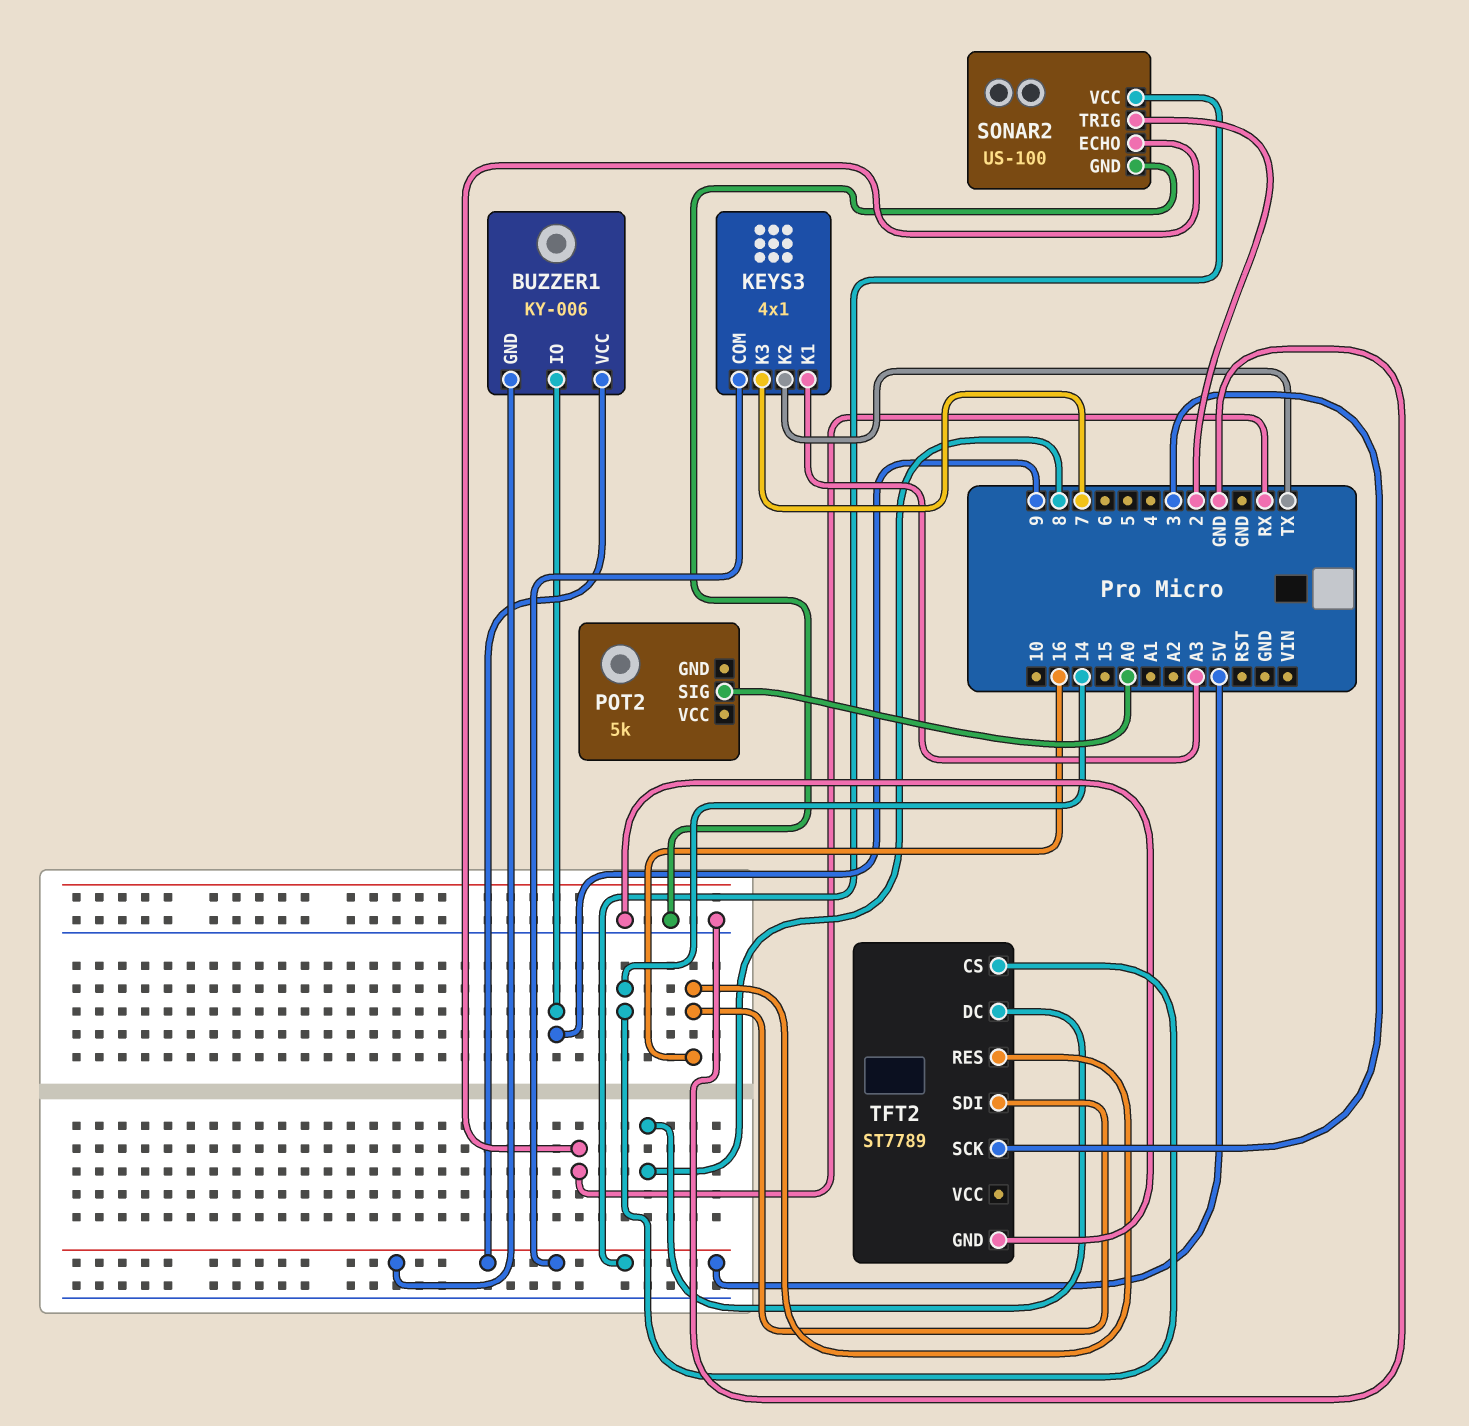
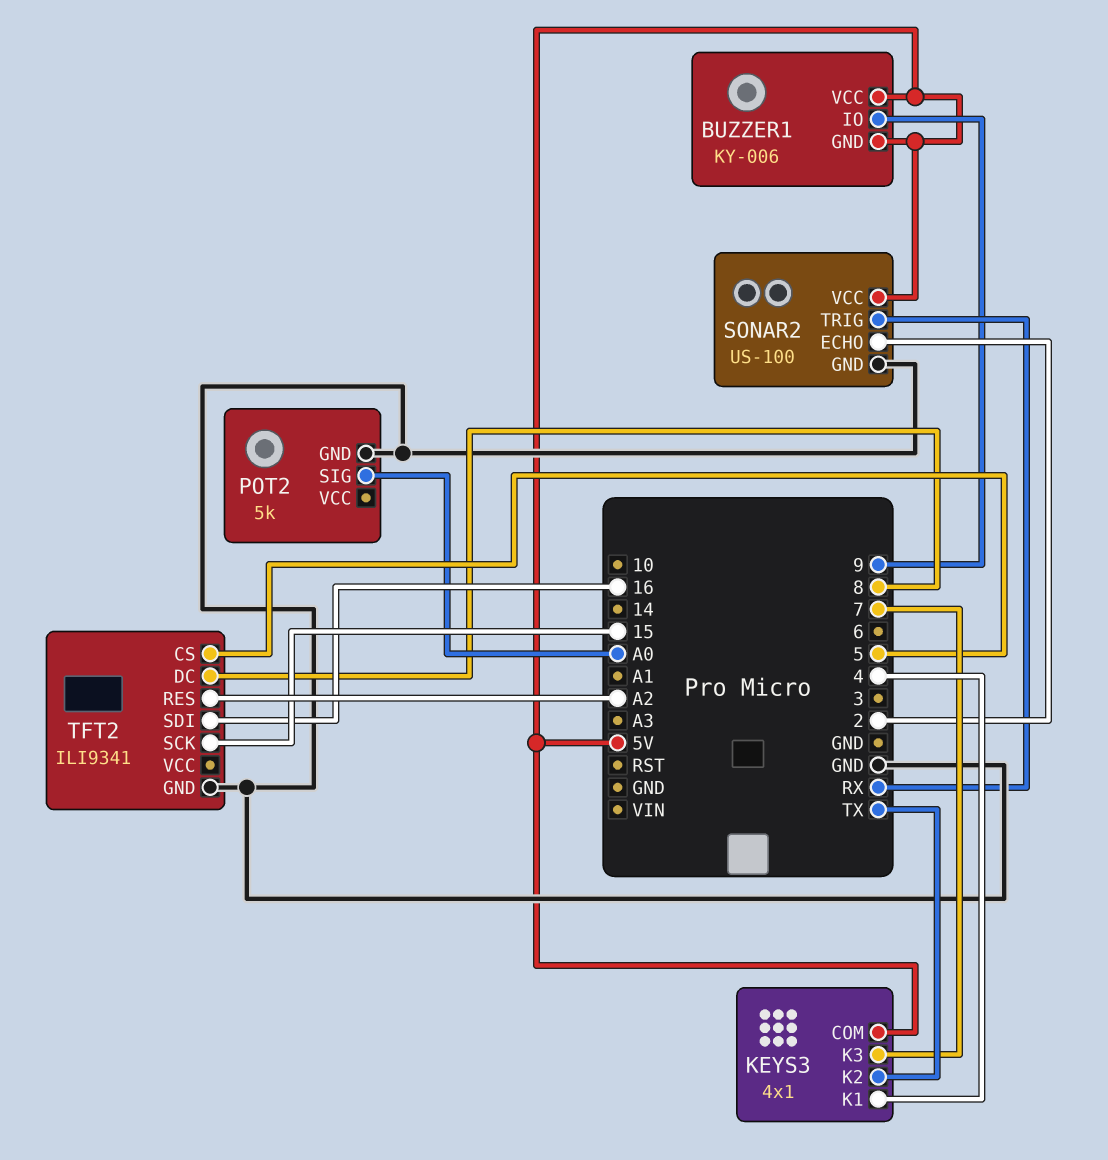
KEYS3 pin K1: A3 -> 4
POT2 pin GND: none -> GND
SONAR2 pin ECHO: RX -> 2
SONAR2 pin TRIG: 2 -> RX
TFT2: ST7789 -> ILI9341
TFT2 pin CS: 14 -> 5
TFT2 pin RES: 16 -> A2
TFT2 pin SCK: 3 -> 15

